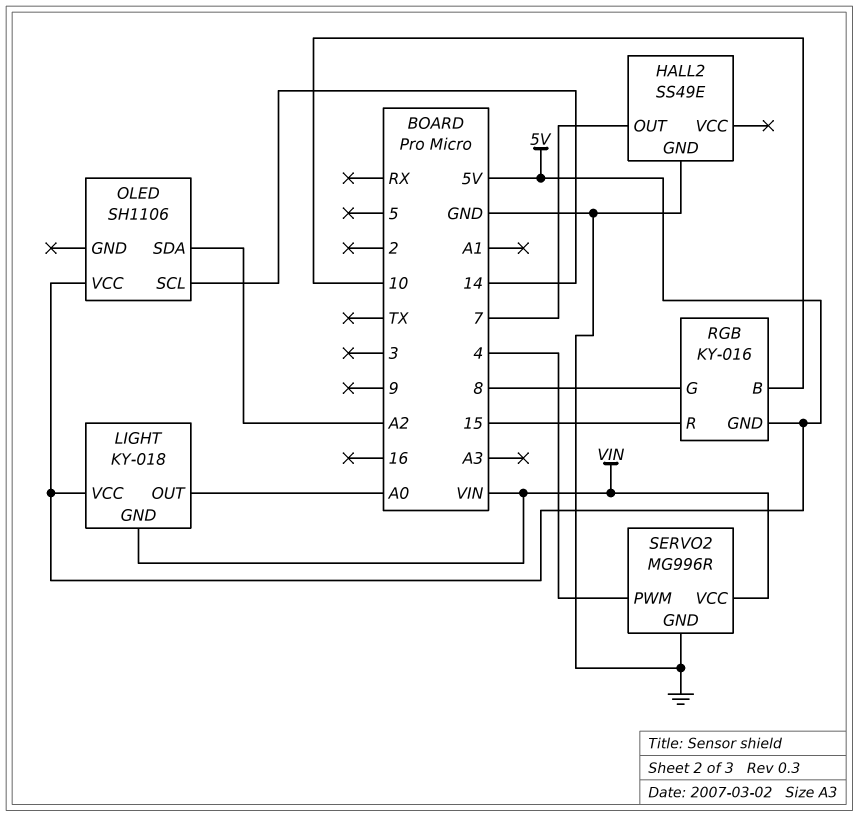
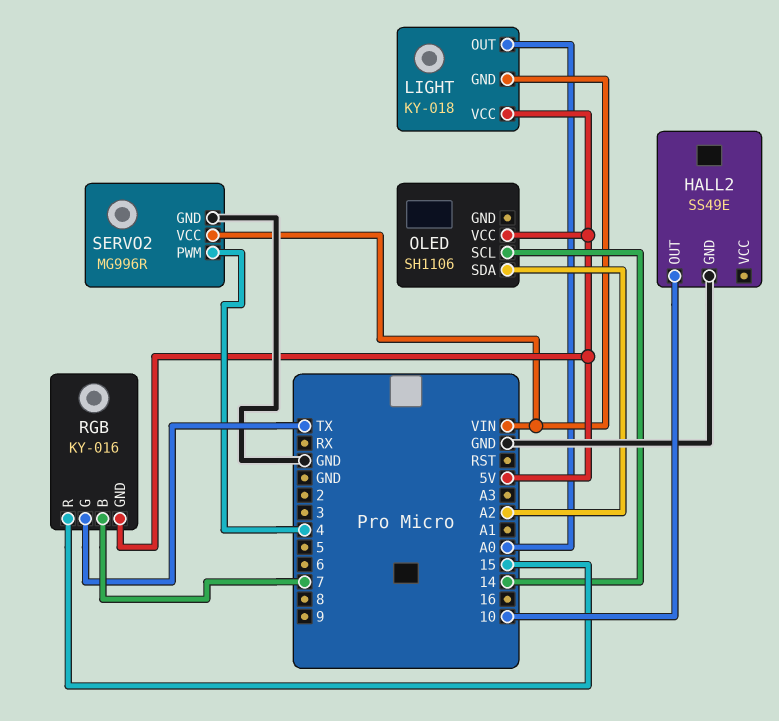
HALL2 pin OUT: 7 -> 10
RGB pin B: 10 -> 7
RGB pin G: 8 -> TX

